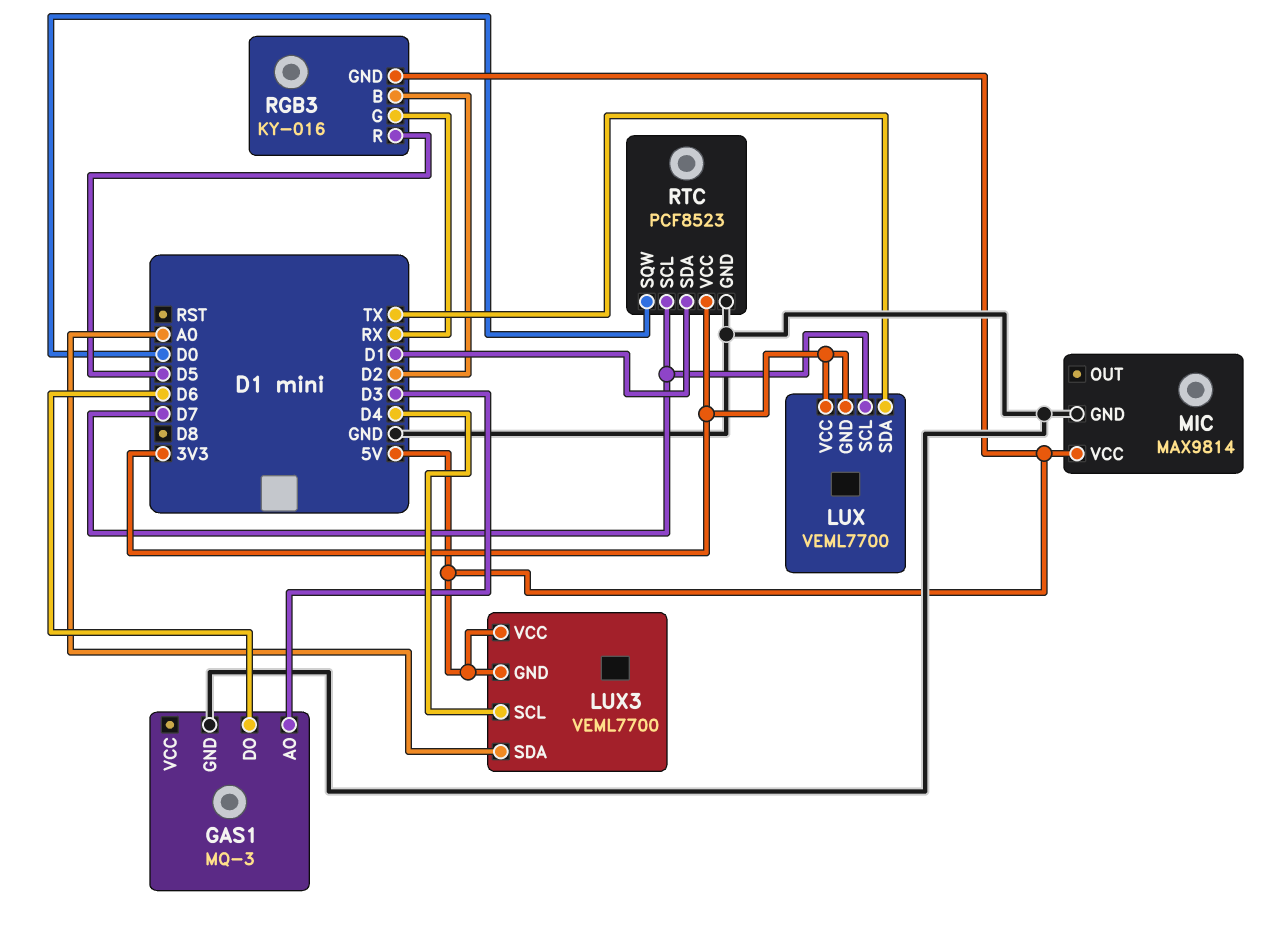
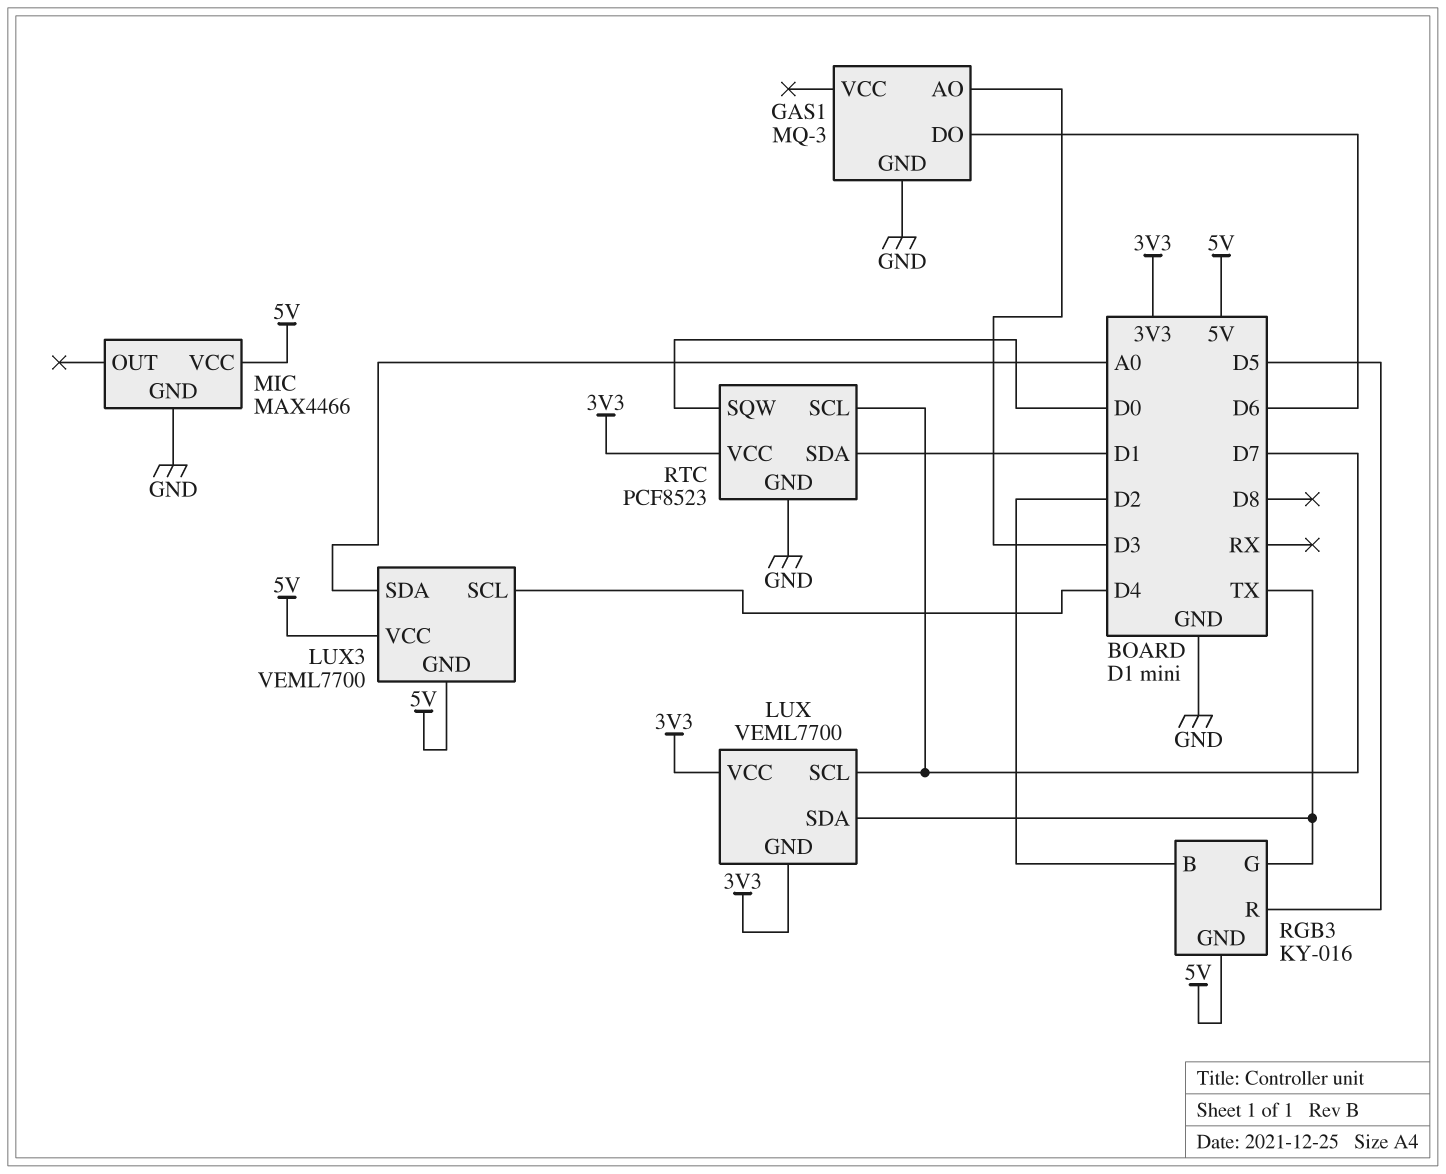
MIC: MAX9814 -> MAX4466
RGB3 pin G: RX -> TX

